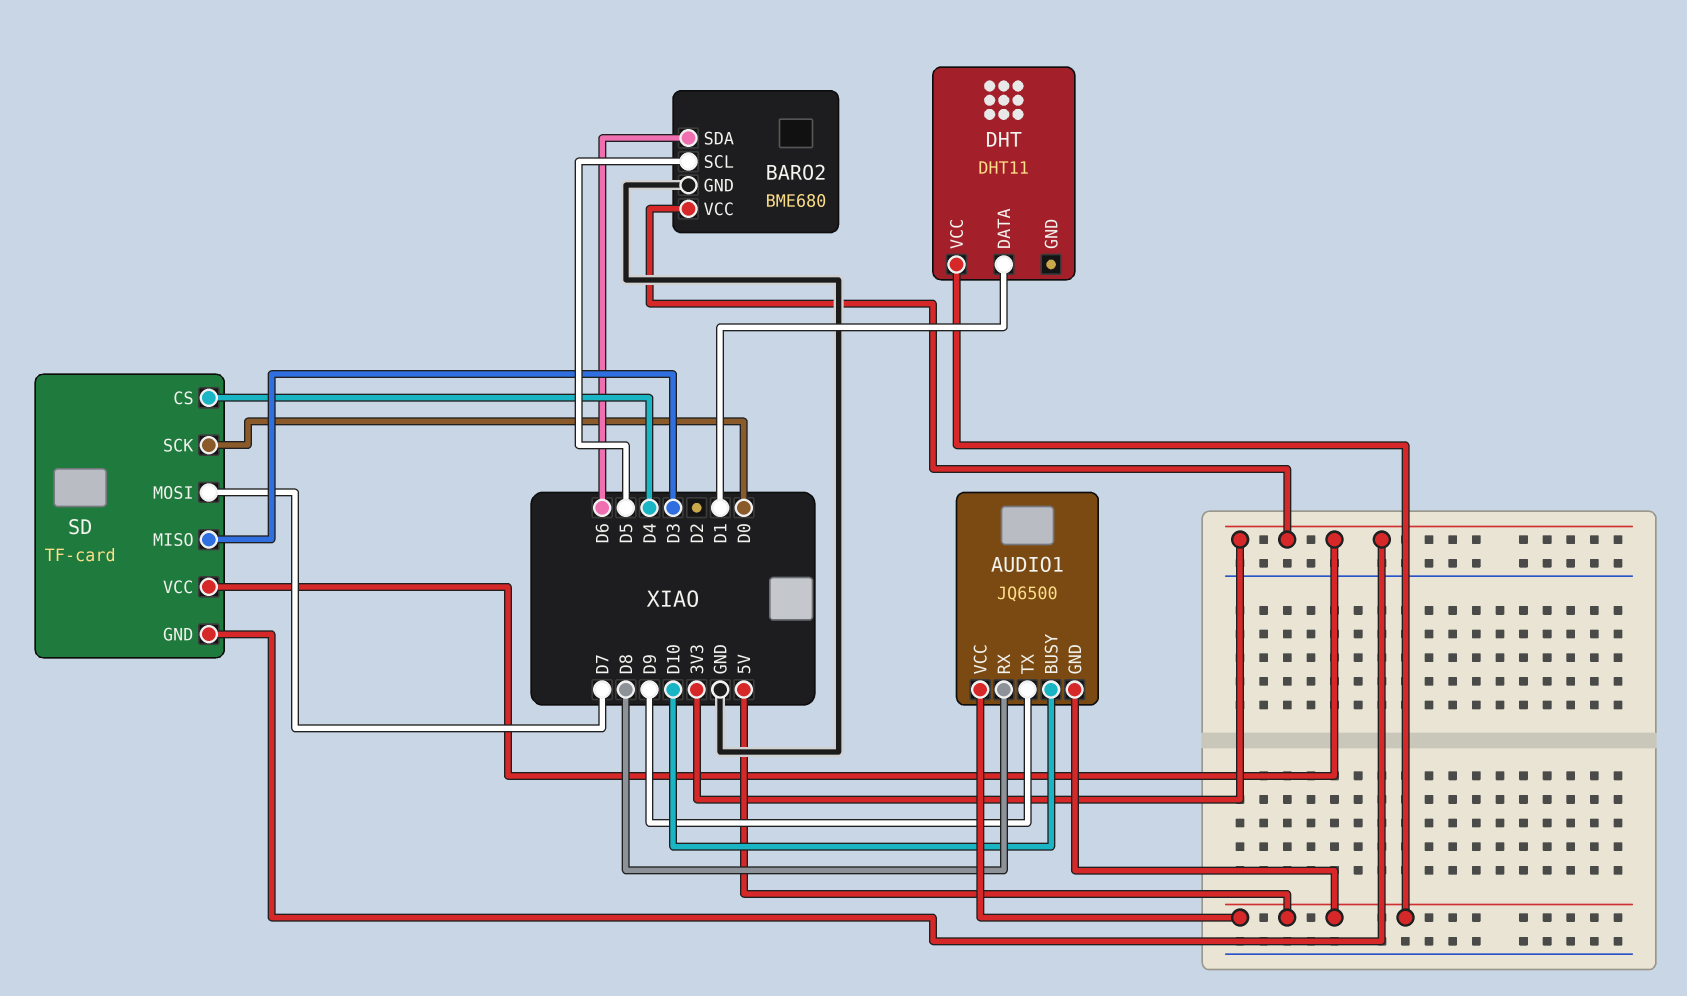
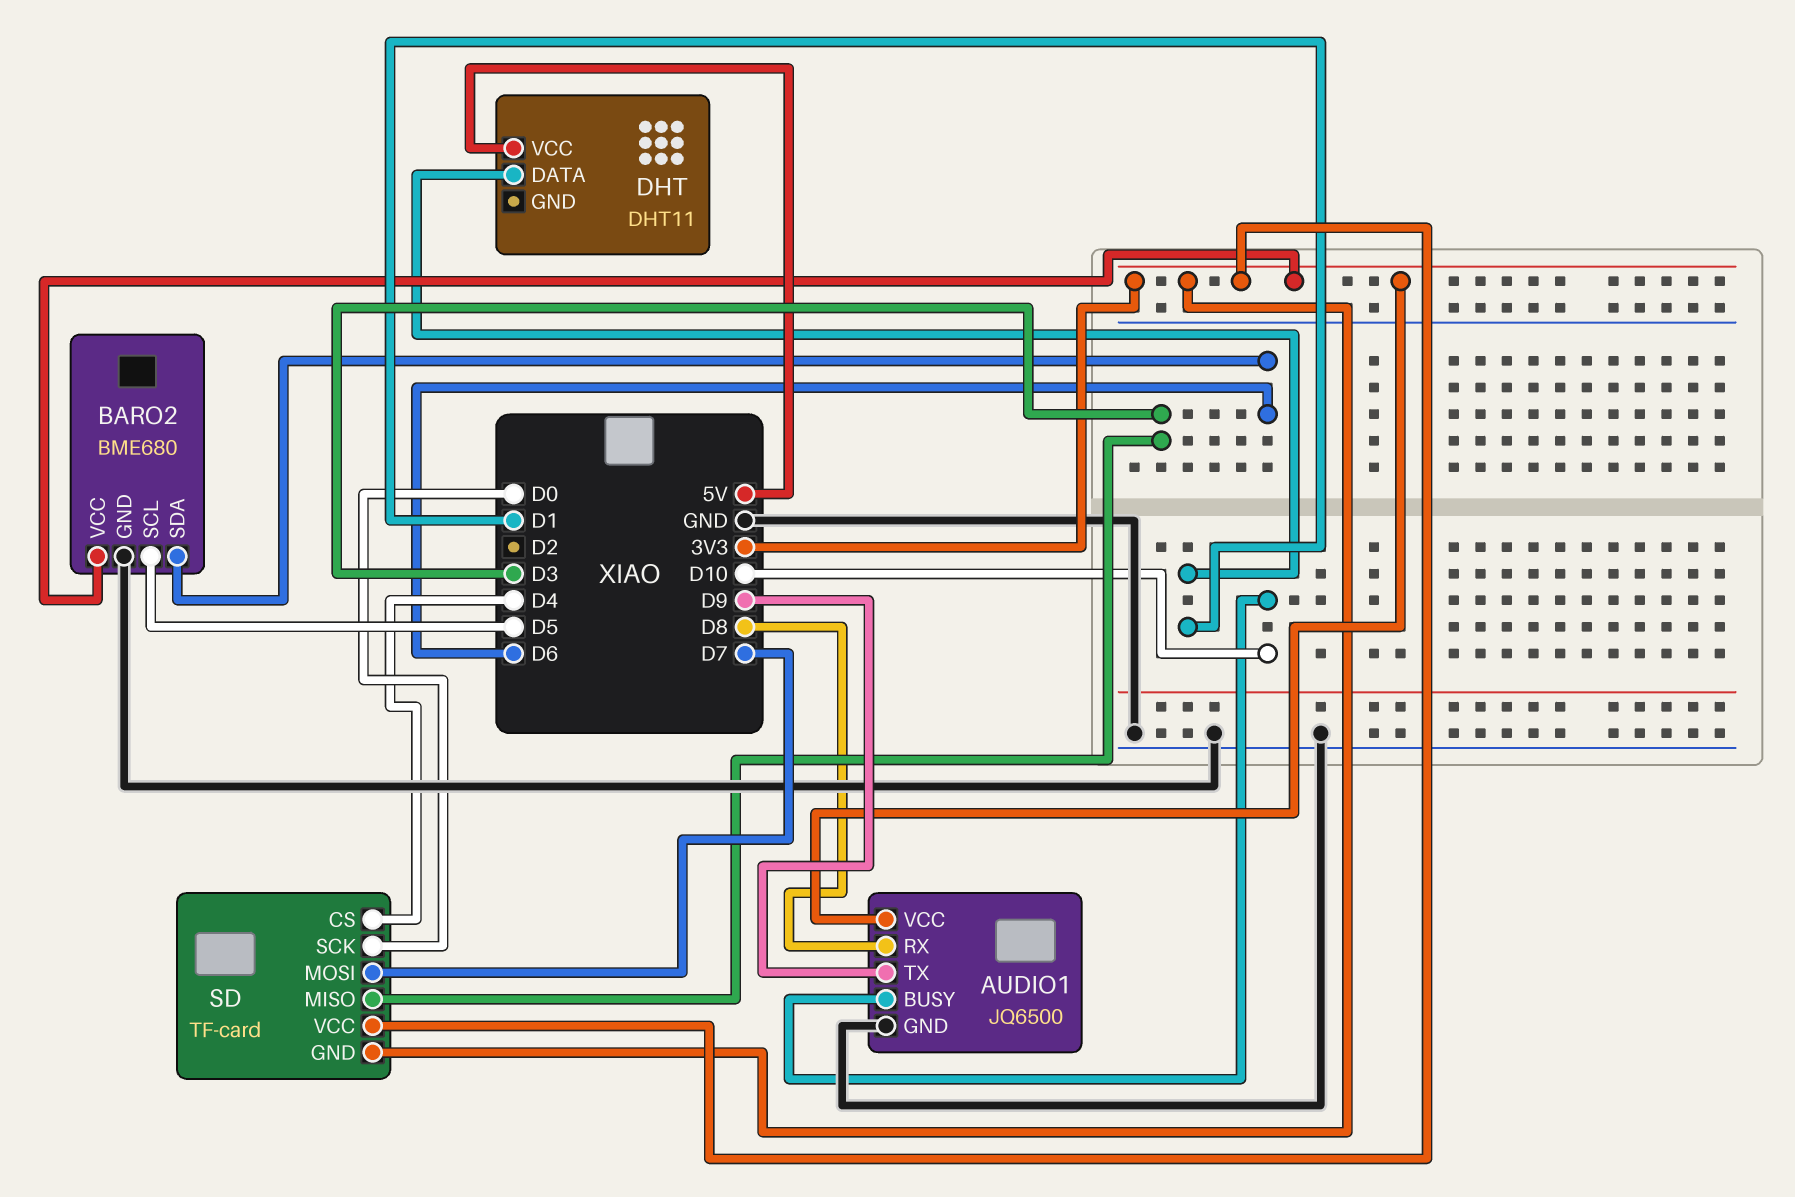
AUDIO1 pin GND: 5V -> GND
AUDIO1 pin VCC: 5V -> 3V3

